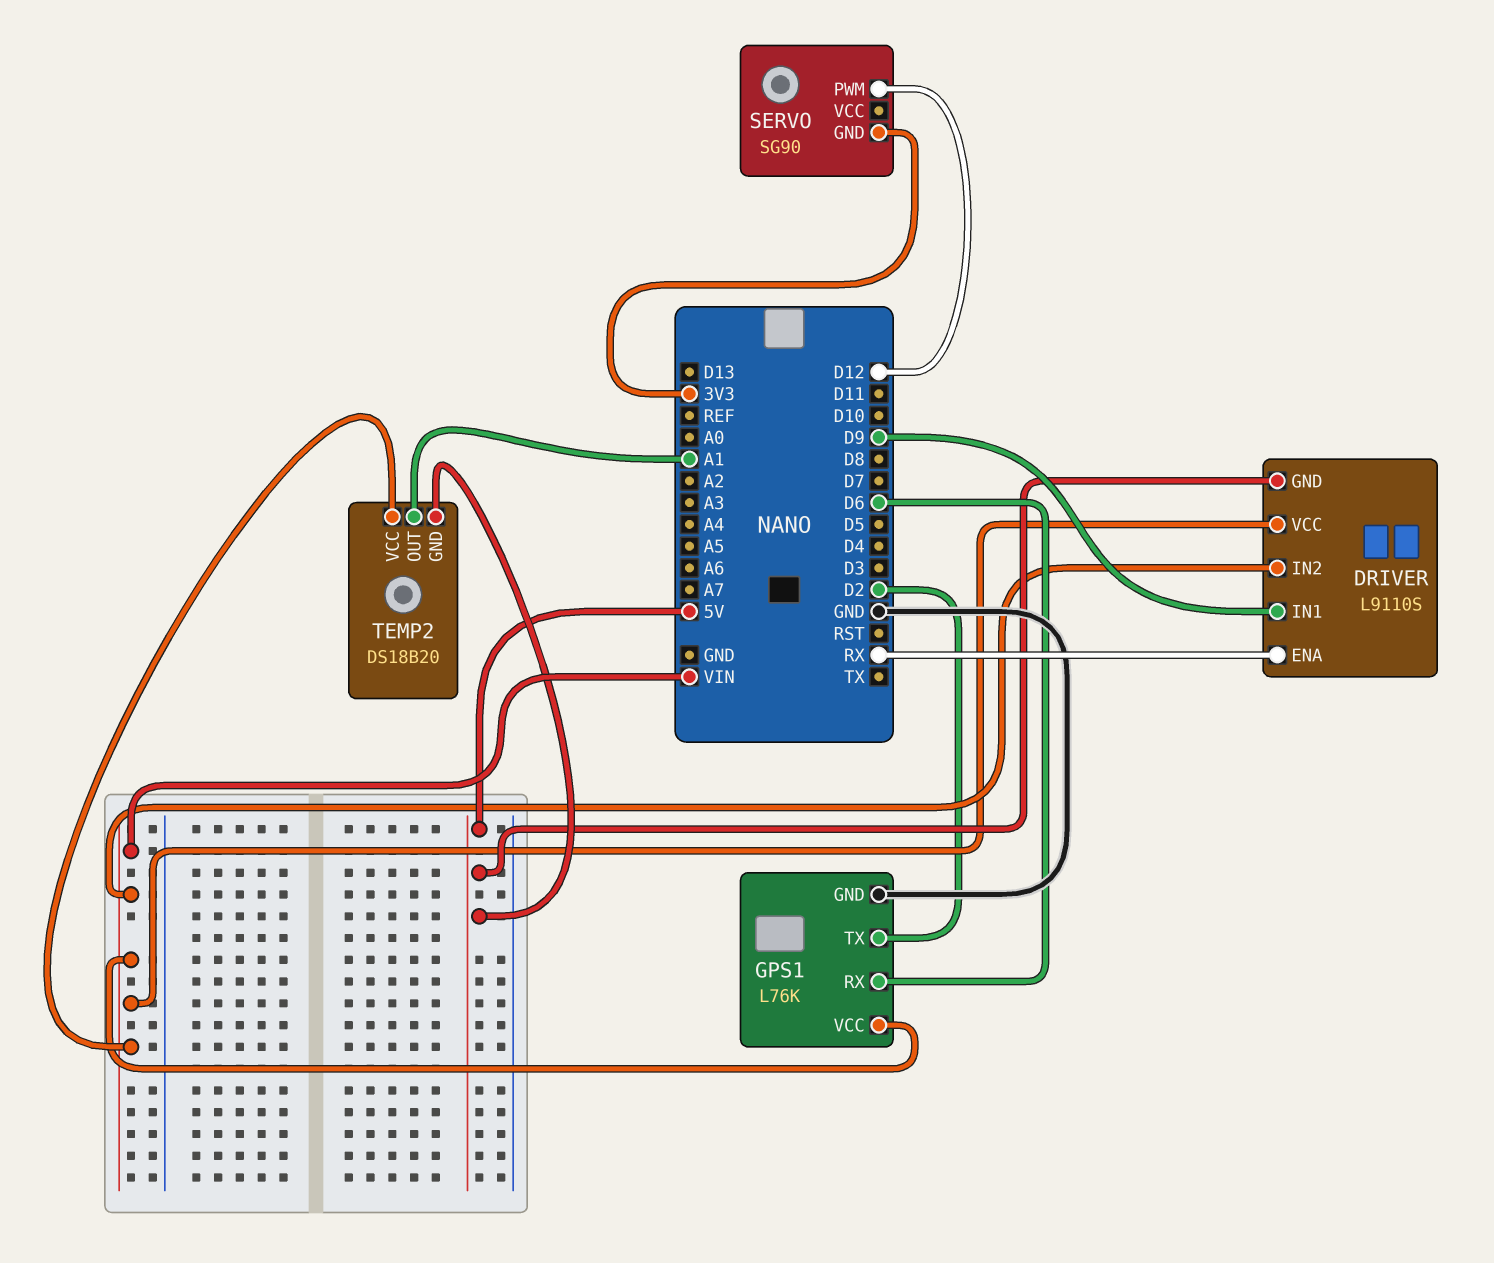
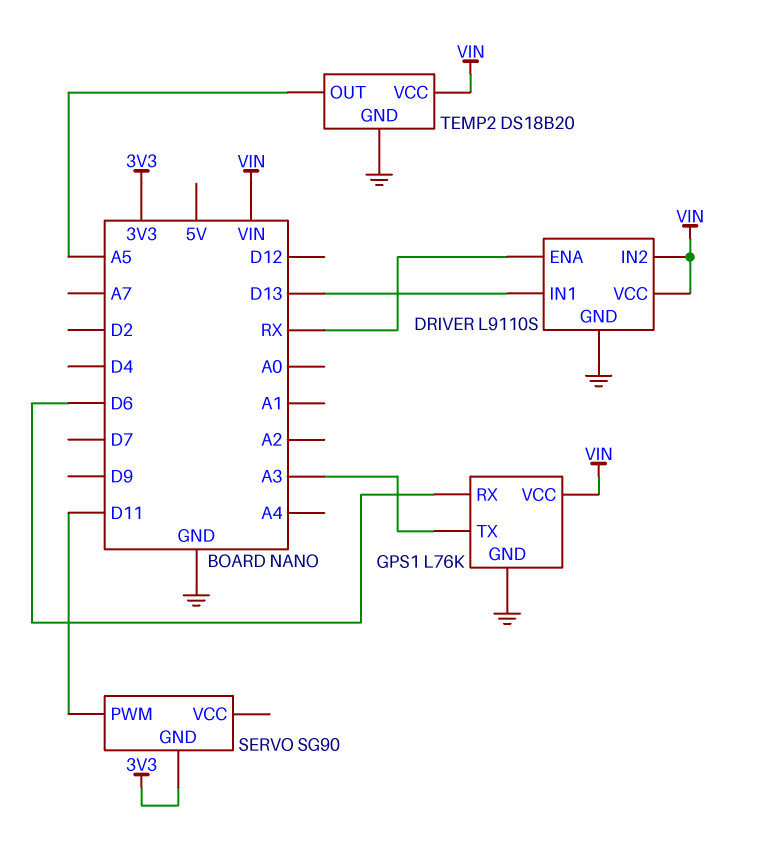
DRIVER pin GND: 5V -> GND
DRIVER pin IN1: D9 -> D13
GPS1 pin TX: D2 -> A3
SERVO pin PWM: D12 -> D11
TEMP2 pin GND: 5V -> GND
TEMP2 pin OUT: A1 -> A5

